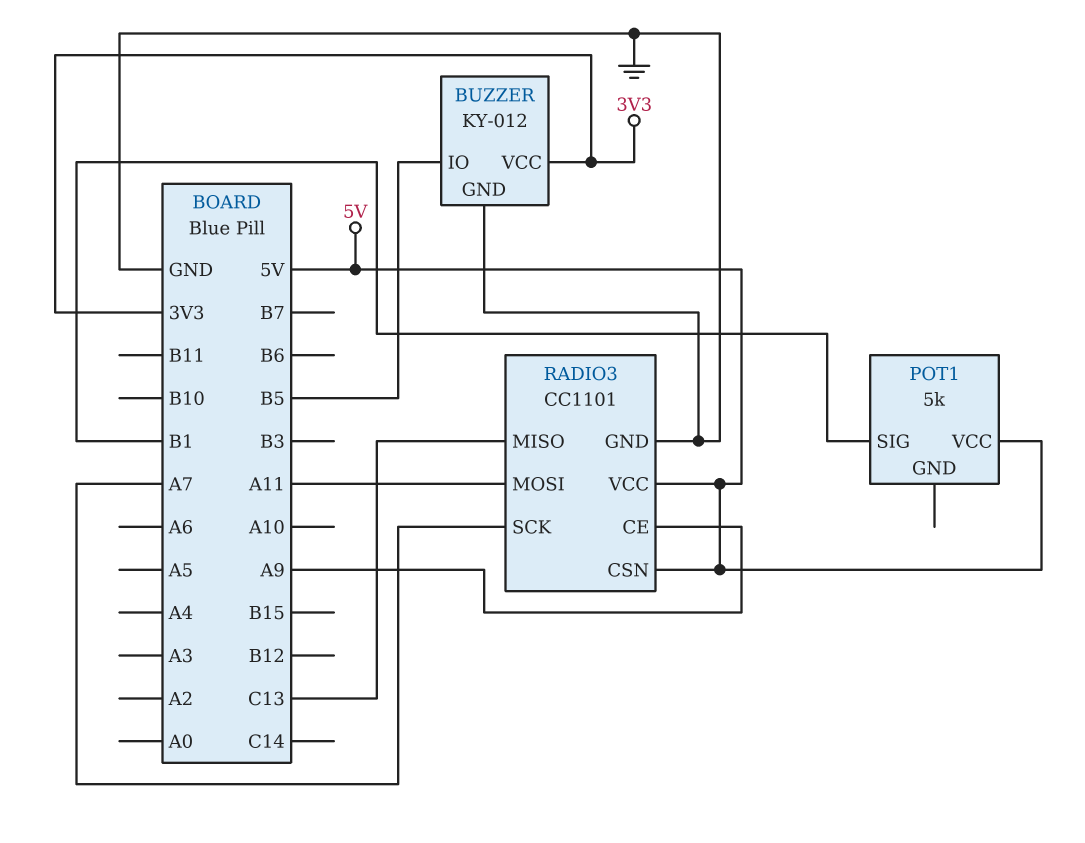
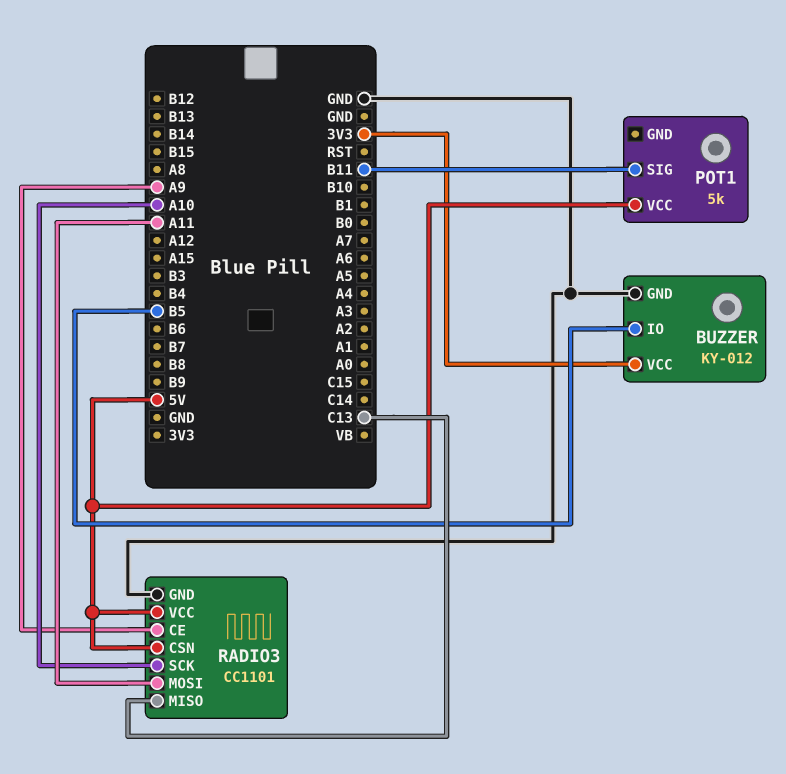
POT1 pin SIG: B1 -> B11
RADIO3 pin SCK: A7 -> A10

